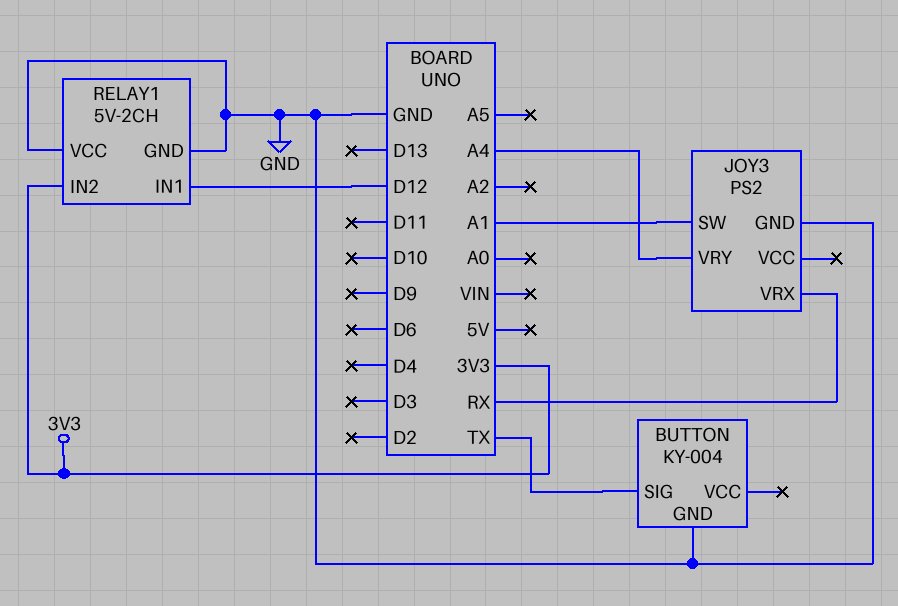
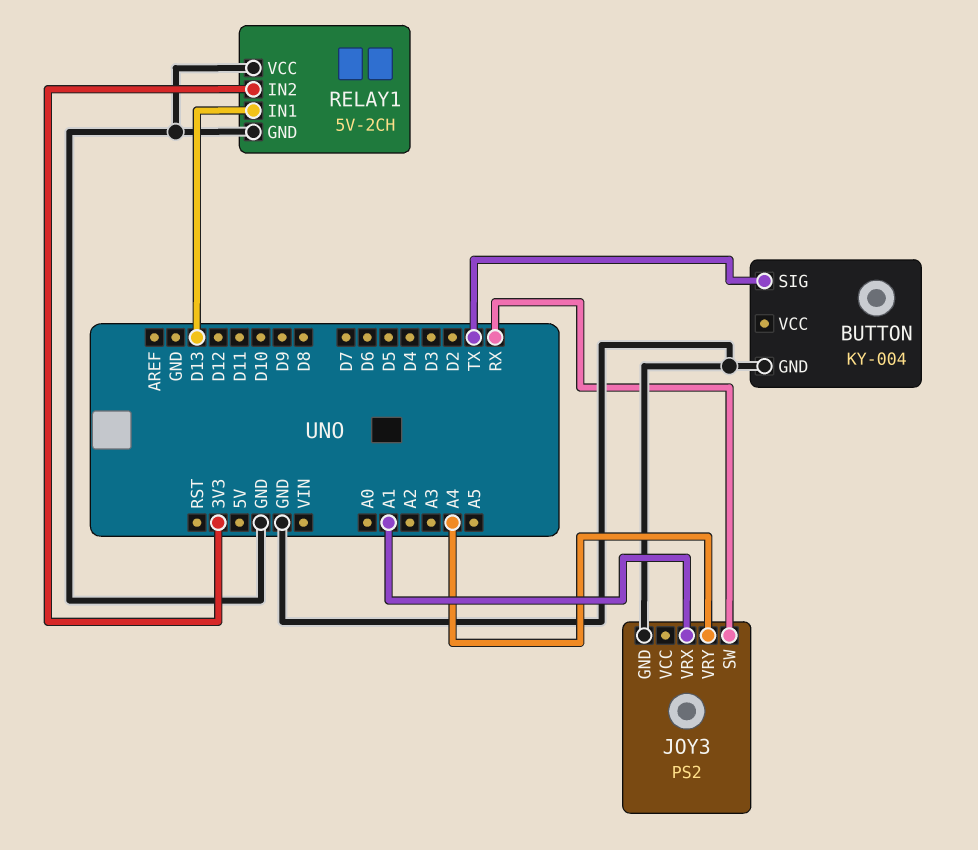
JOY3 pin SW: A1 -> RX
JOY3 pin VRX: RX -> A1
RELAY1 pin IN1: D12 -> D13

